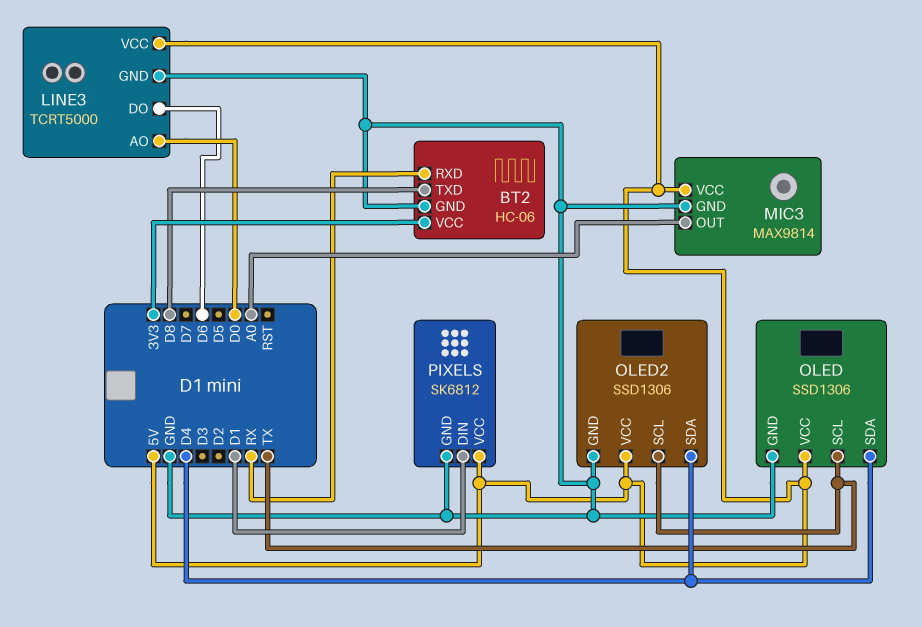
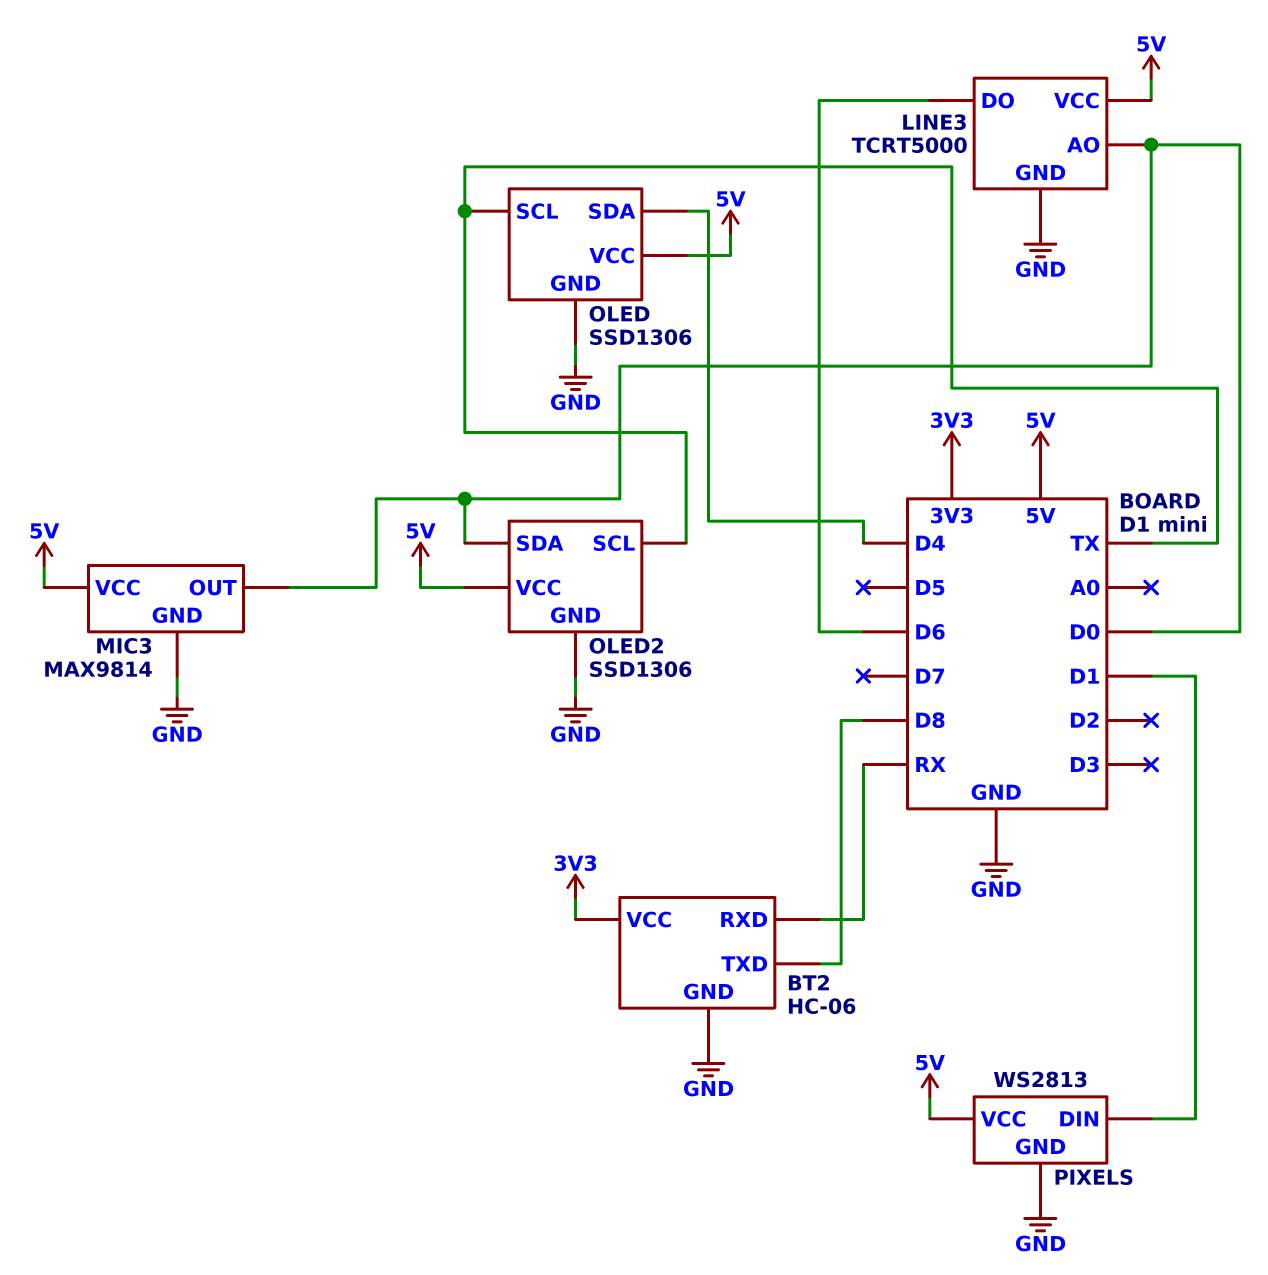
MIC3 pin OUT: A0 -> D0
OLED2 pin SDA: D4 -> D0
PIXELS: SK6812 -> WS2813

